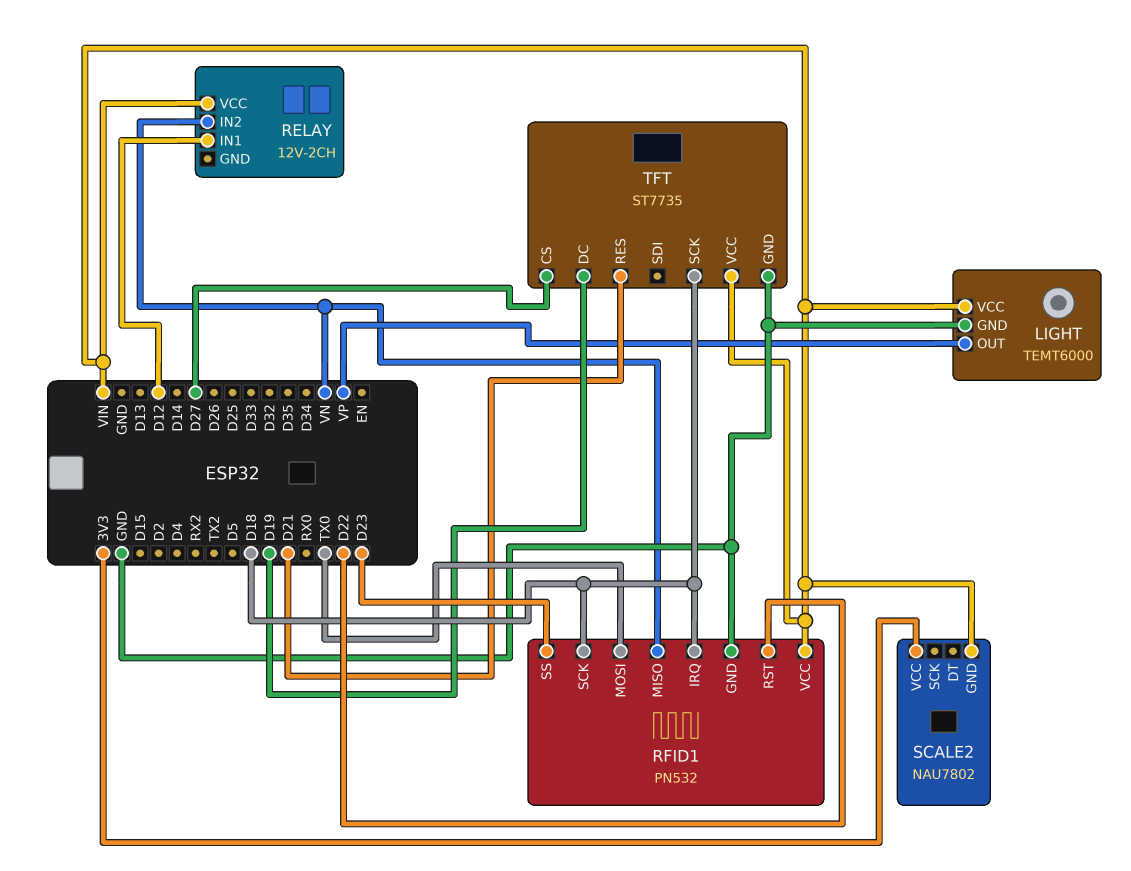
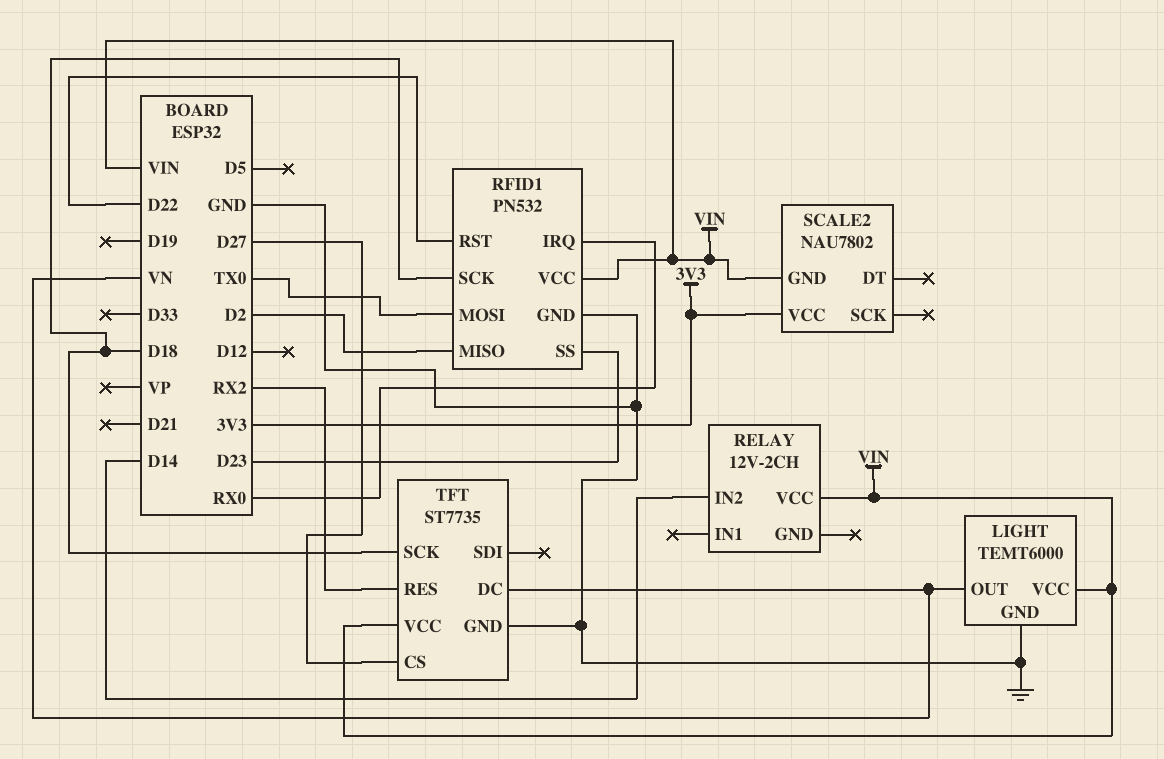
LIGHT pin OUT: VP -> VN
RELAY pin IN1: D12 -> none
RELAY pin IN2: VN -> D14
RFID1 pin IRQ: D18 -> RX0
RFID1 pin MISO: VN -> D2
TFT pin DC: D19 -> VN
TFT pin RES: D21 -> RX2

